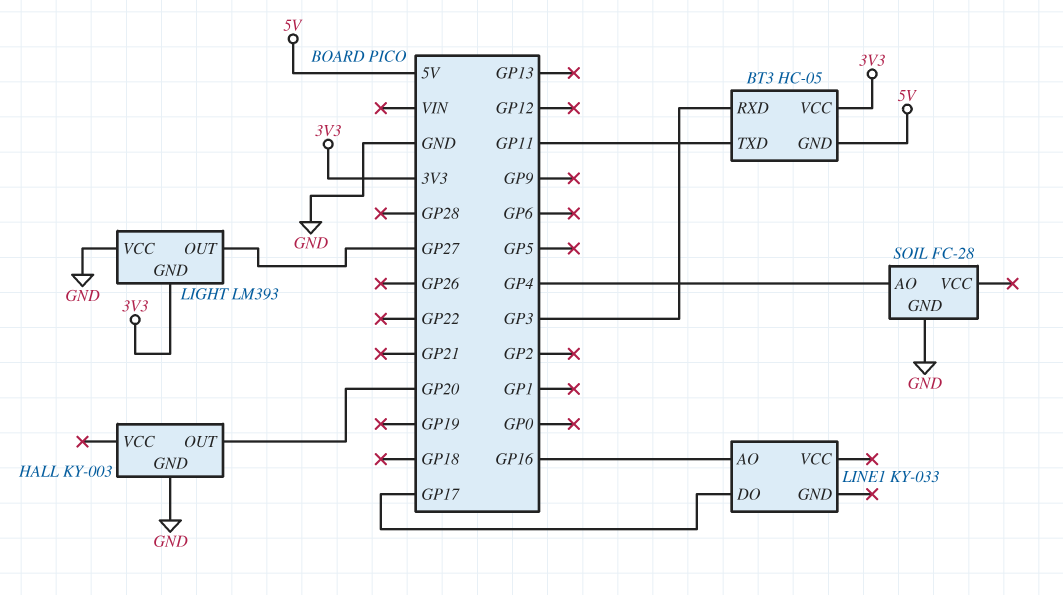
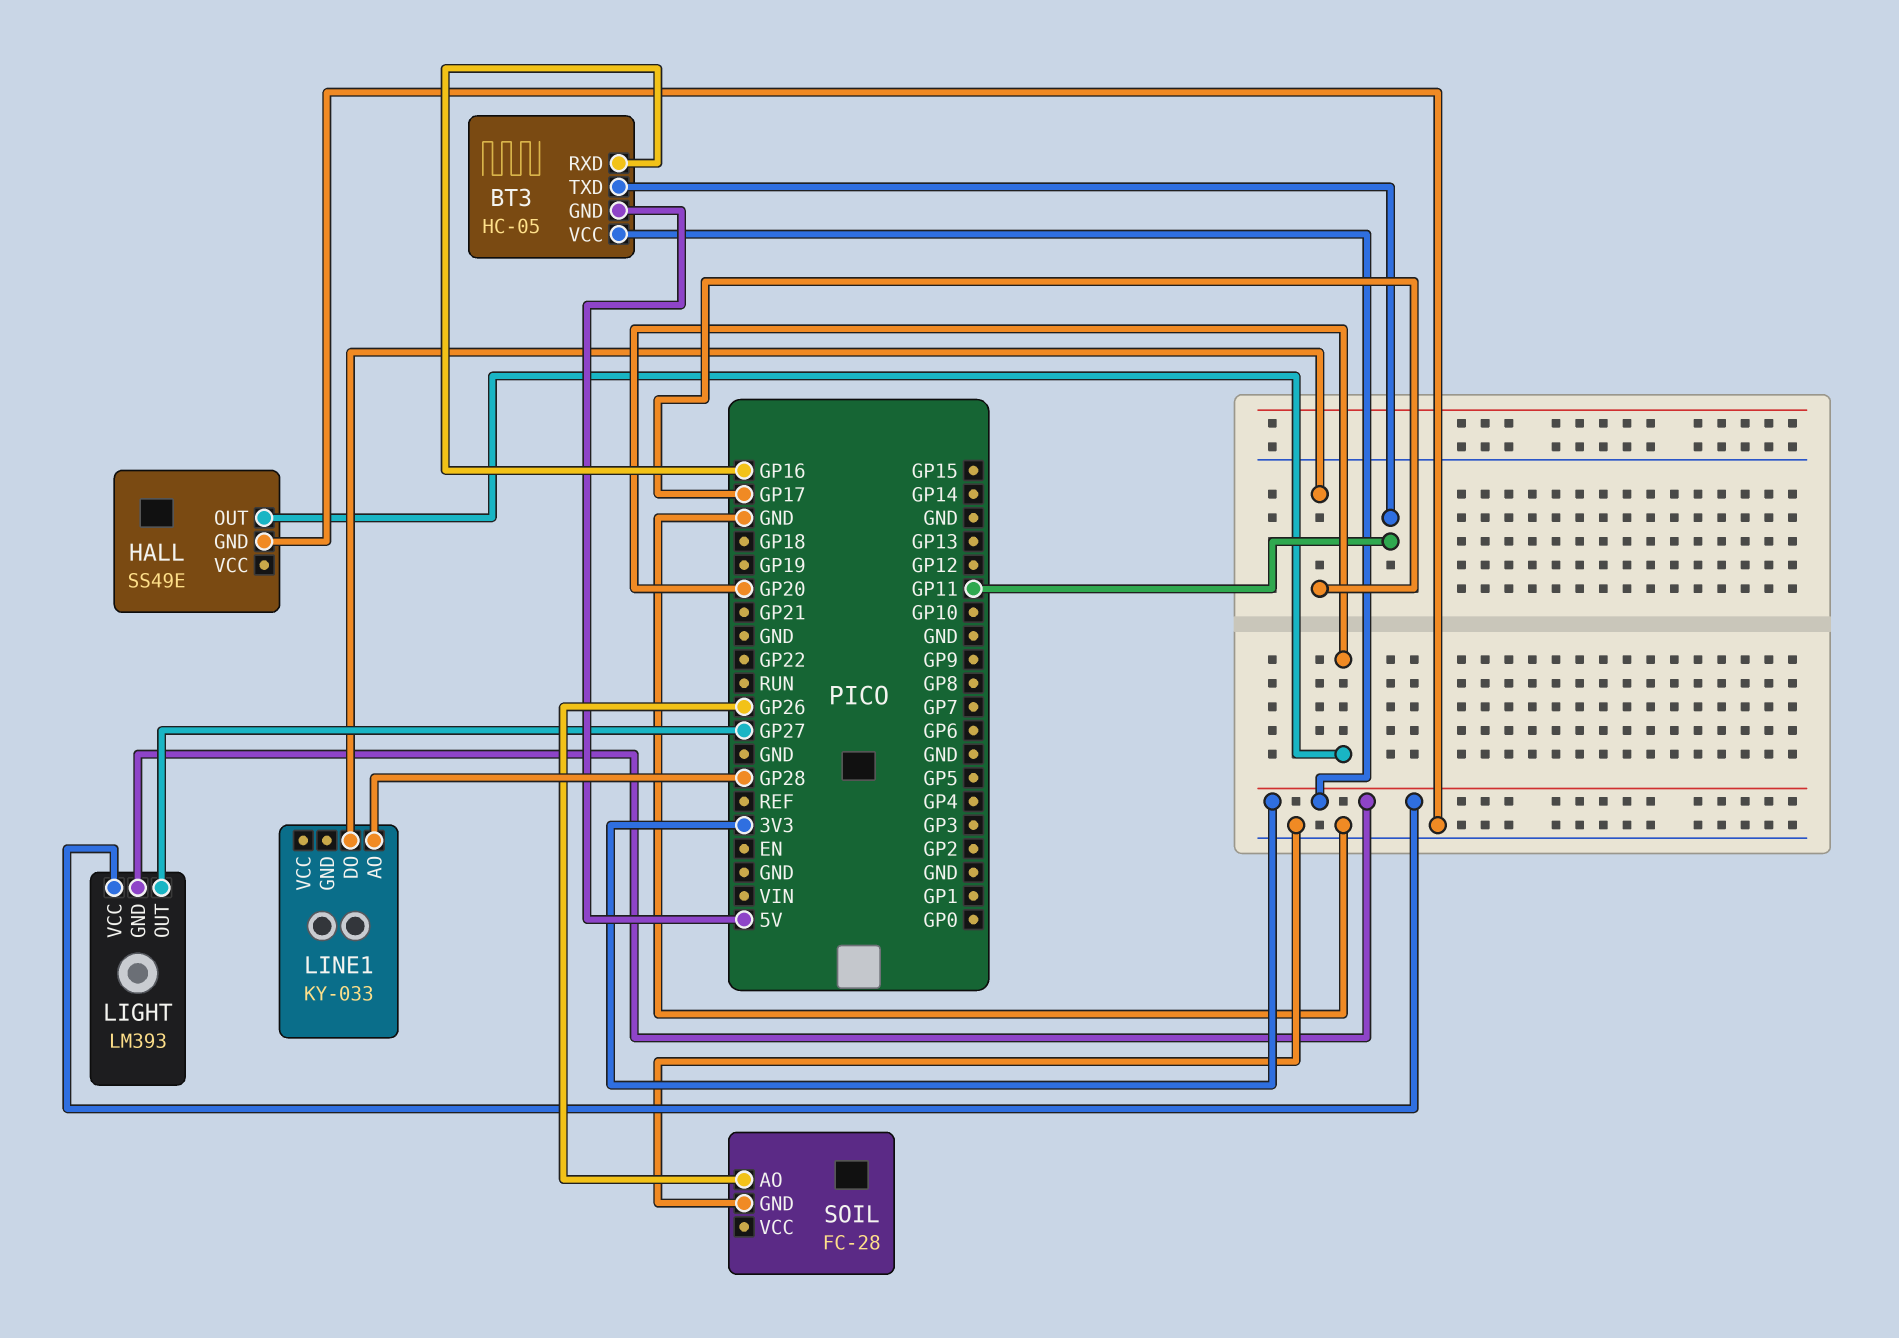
BT3 pin RXD: GP3 -> GP16
HALL: KY-003 -> SS49E
LIGHT pin VCC: GND -> 3V3
LINE1 pin AO: GP16 -> GP28
SOIL pin AO: GP4 -> GP26

